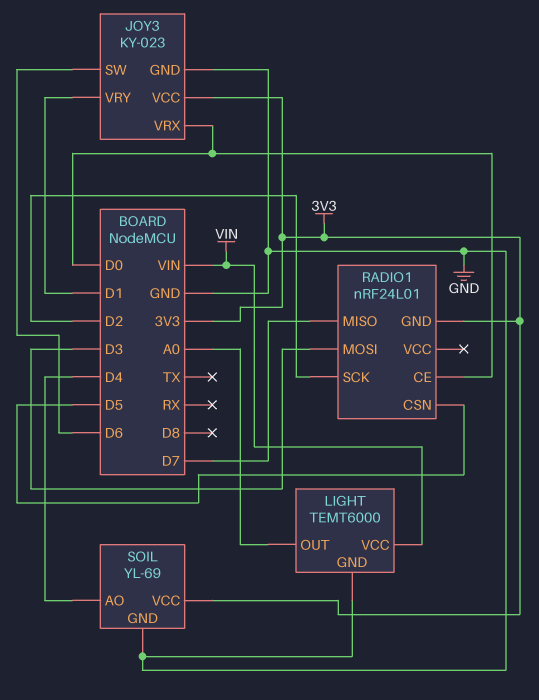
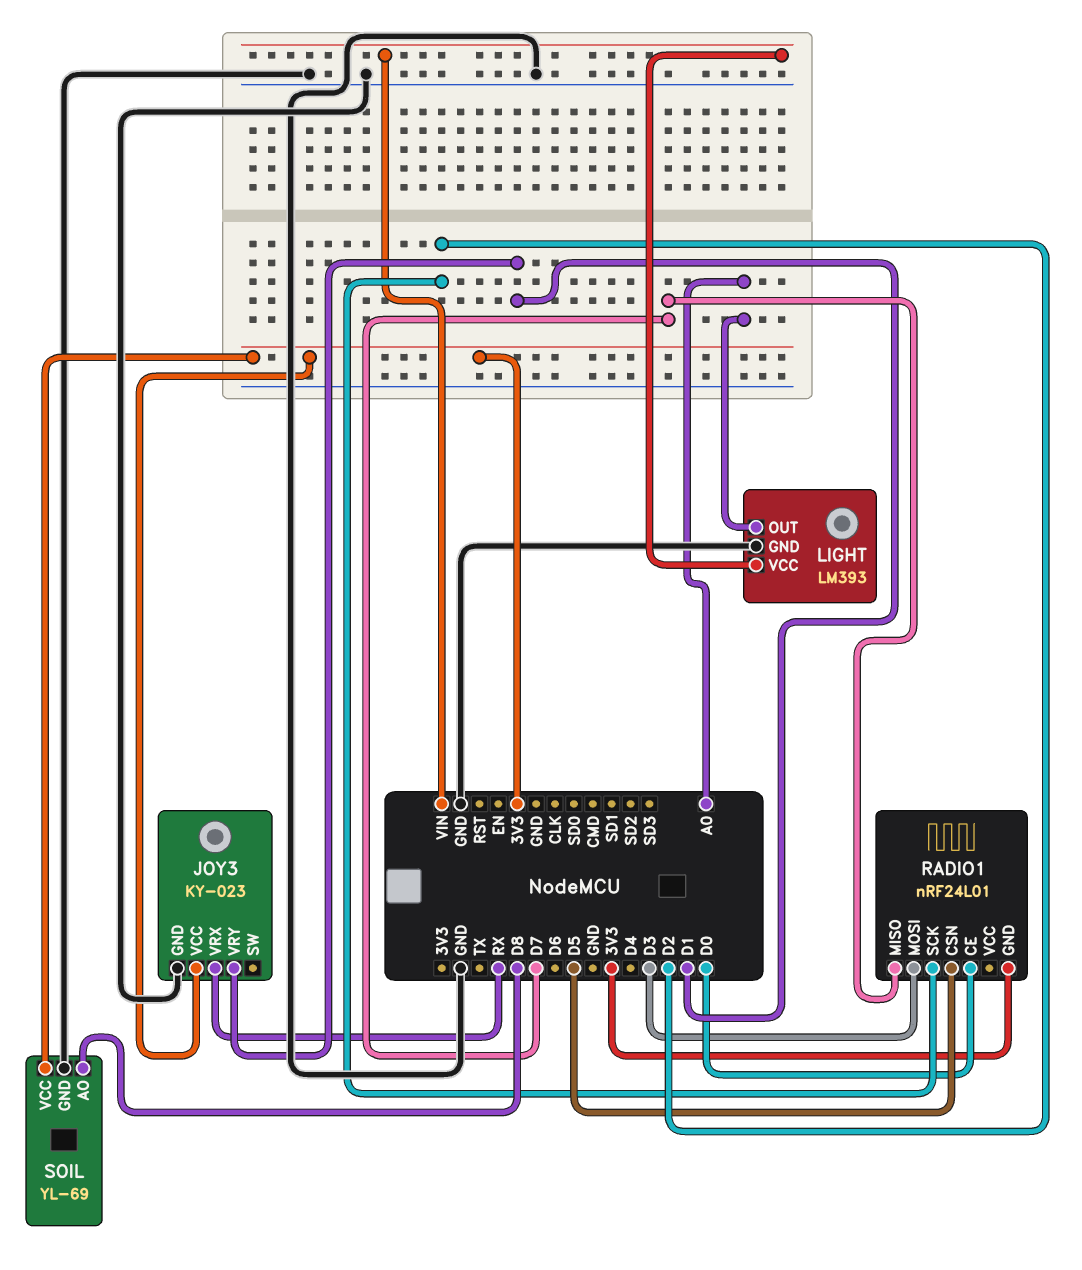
JOY3 pin SW: D6 -> none
JOY3 pin VRX: D0 -> RX
LIGHT: TEMT6000 -> LM393
SOIL pin AO: D4 -> D8

